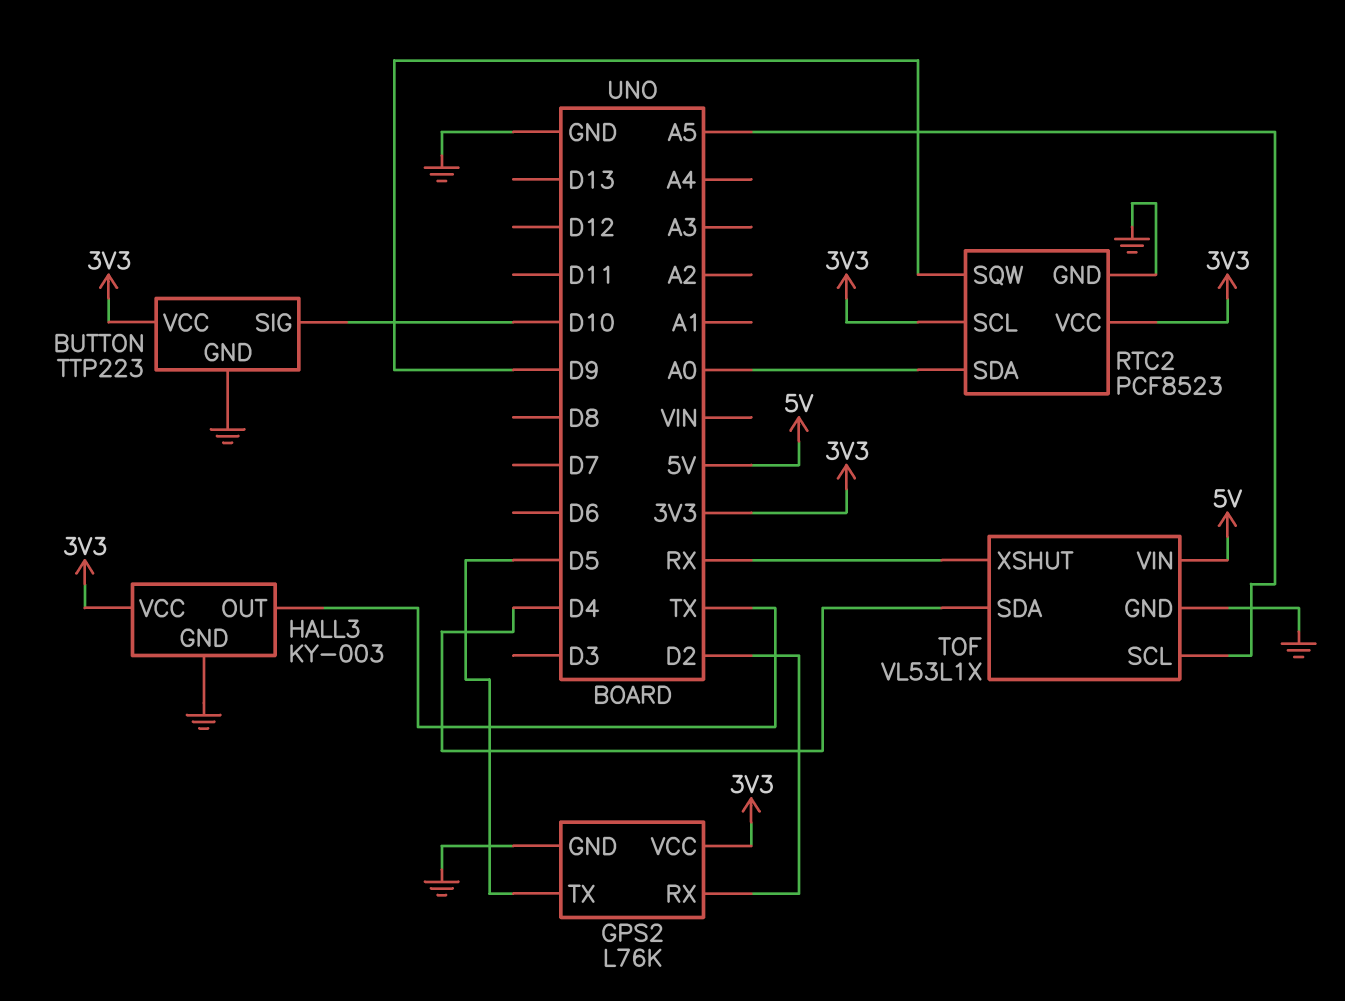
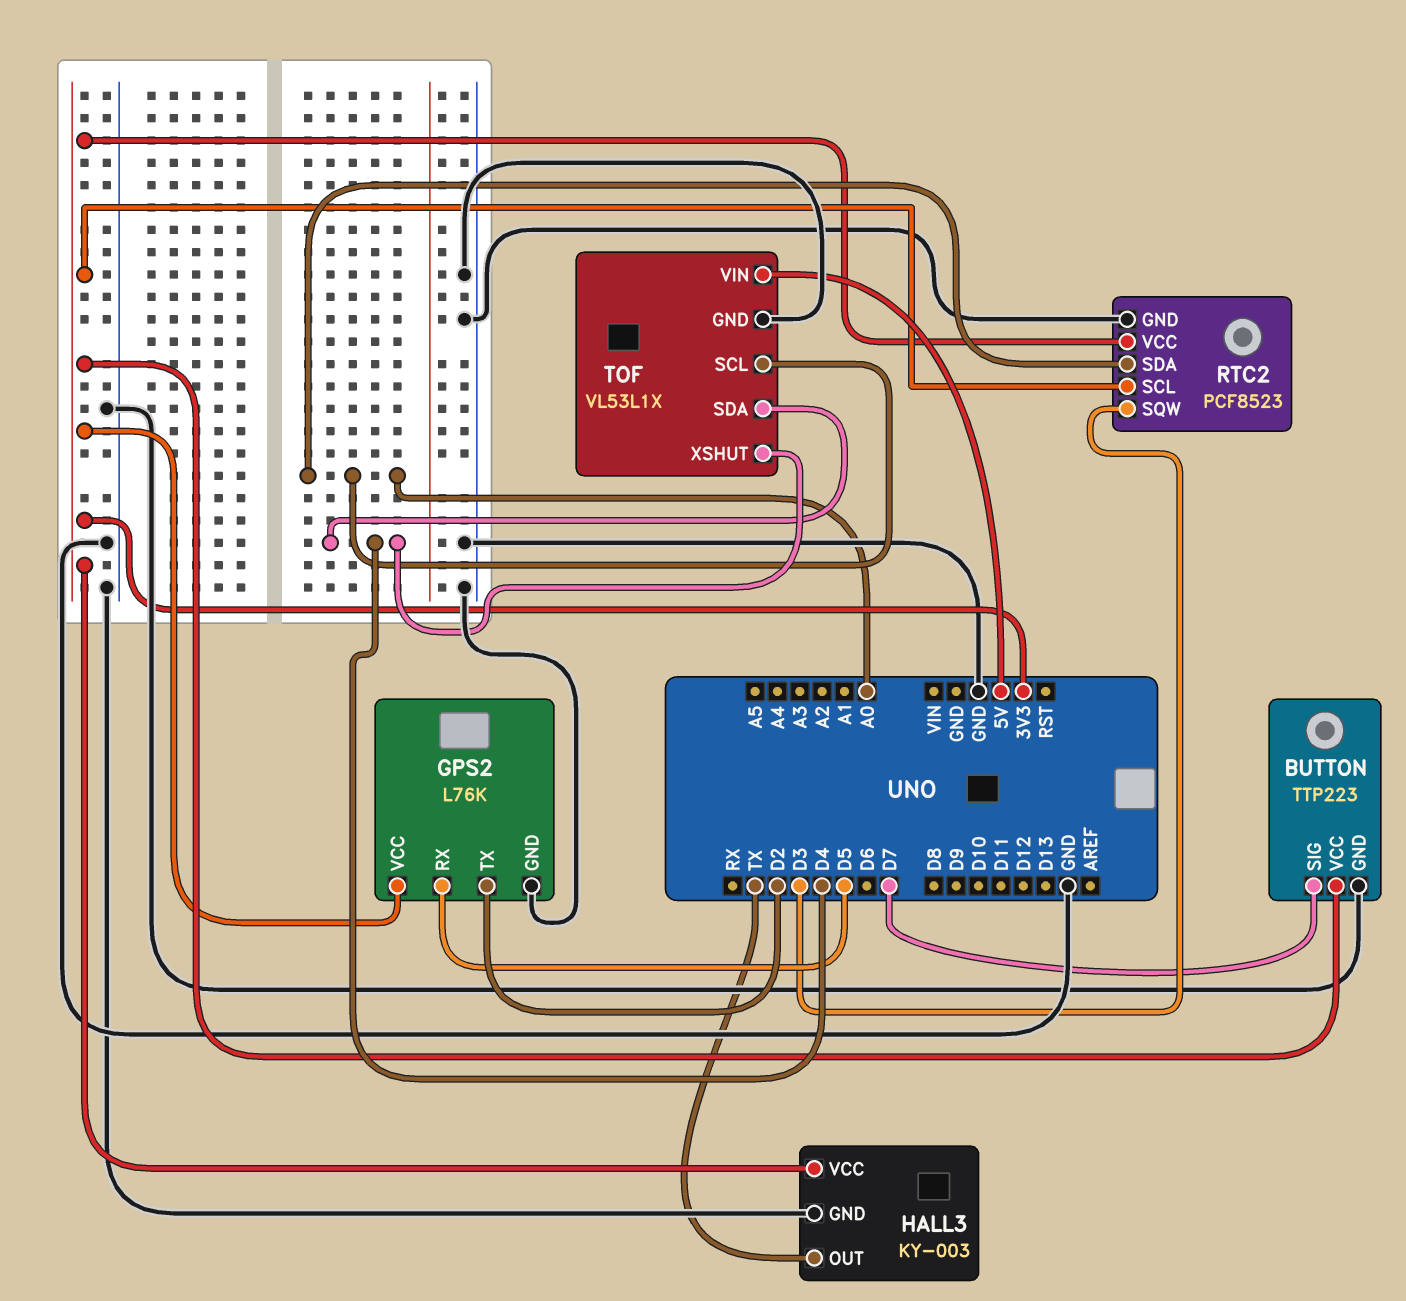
BUTTON pin SIG: D10 -> D7
GPS2 pin RX: D2 -> D5
GPS2 pin TX: D5 -> D2
RTC2 pin SQW: D9 -> D3
TOF pin SCL: A5 -> A0
TOF pin XSHUT: RX -> D4

